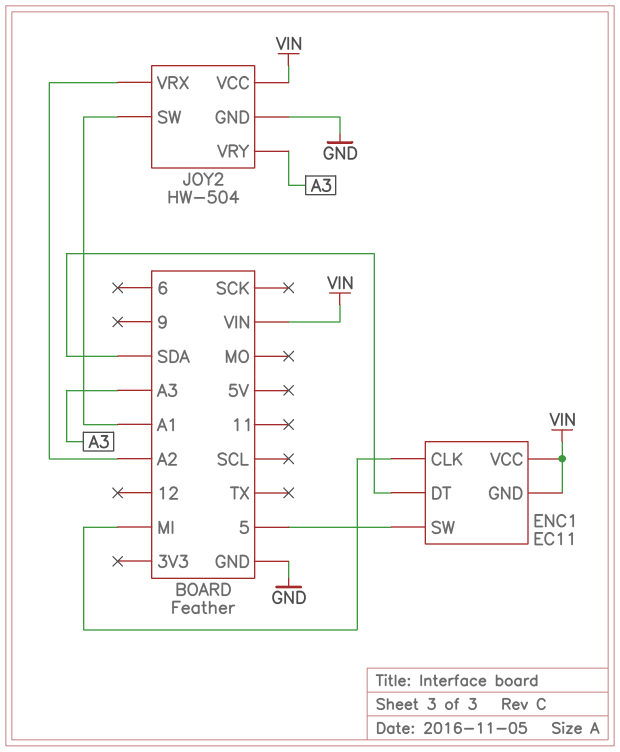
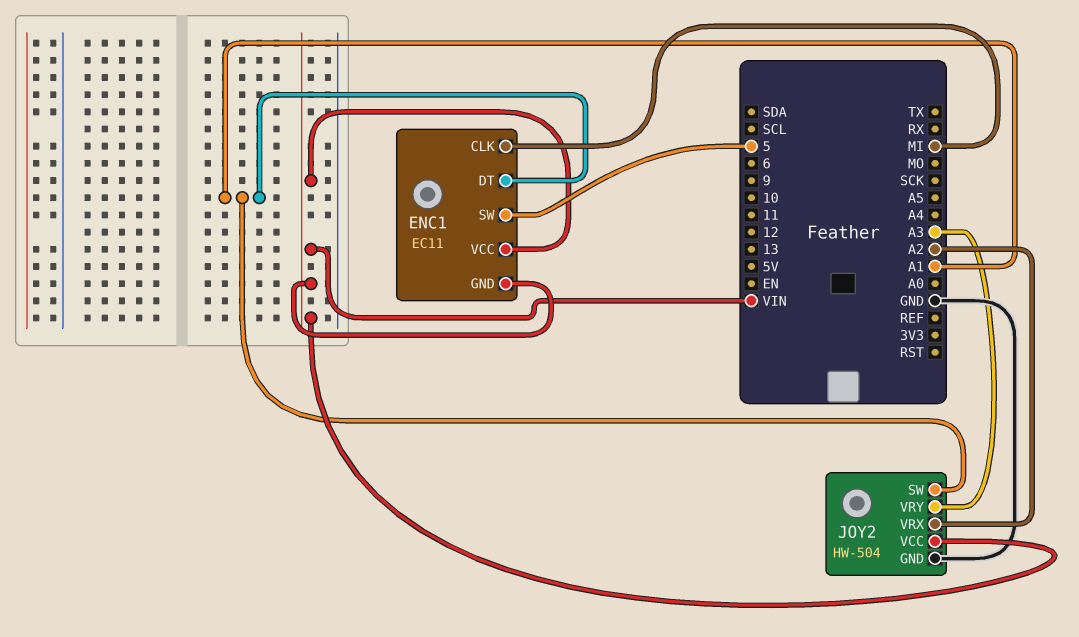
ENC1 pin DT: SDA -> A1

